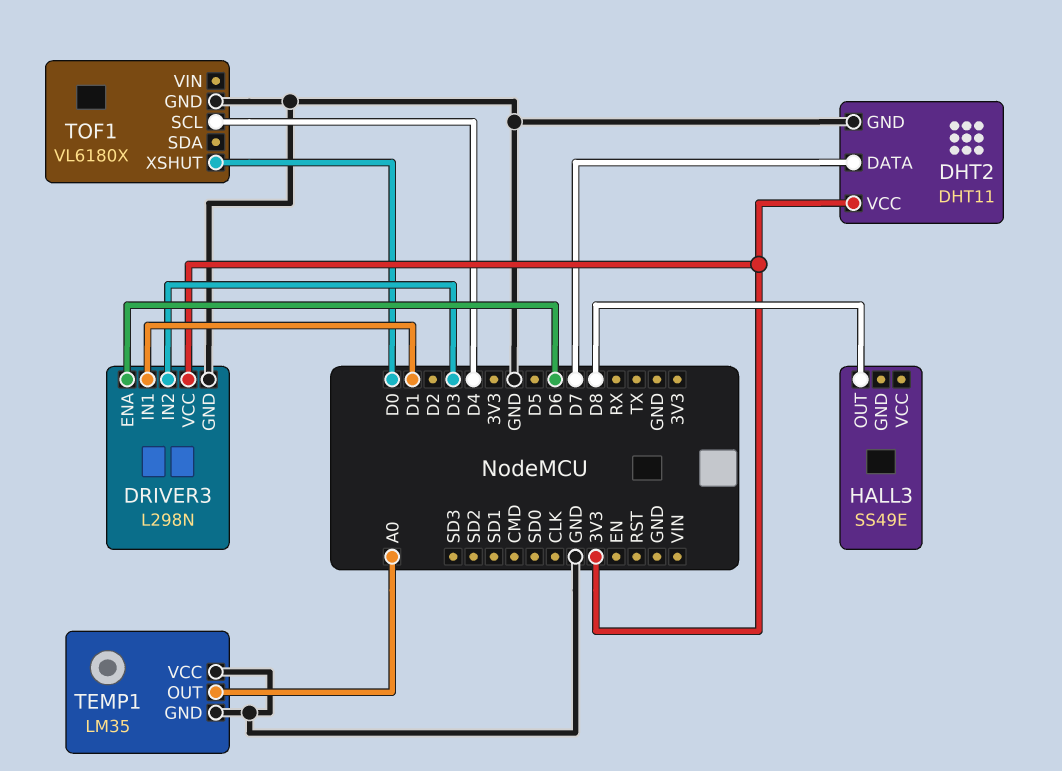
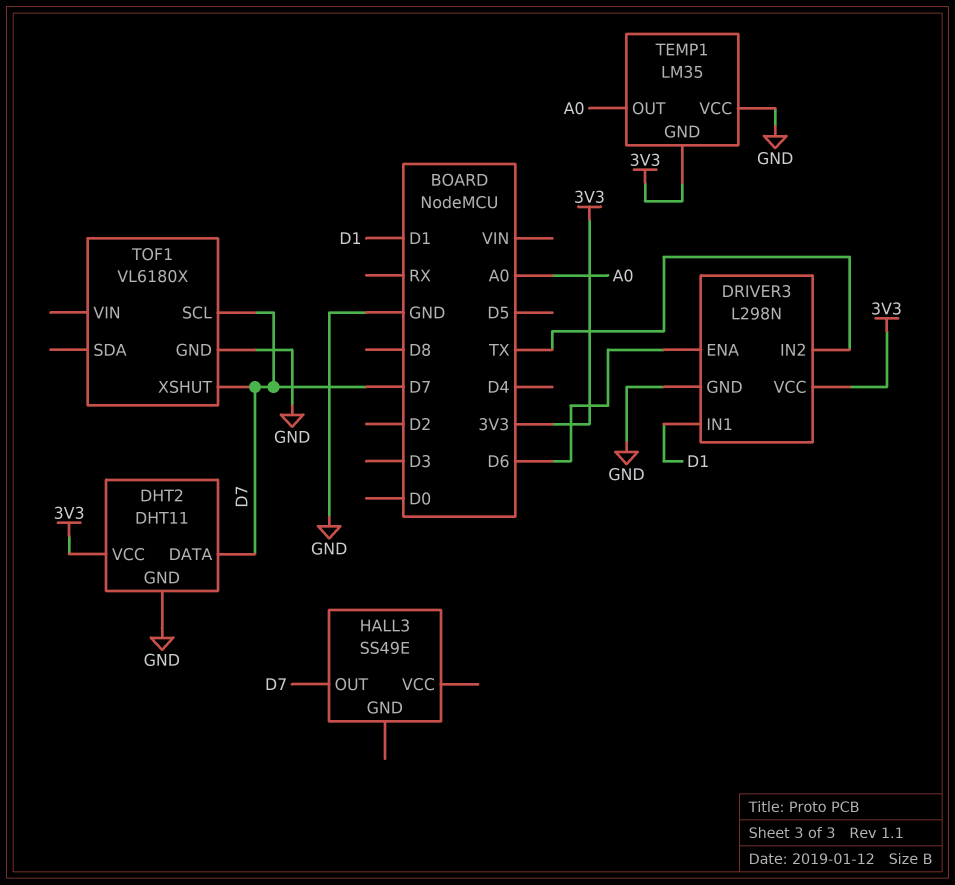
DRIVER3 pin IN2: D3 -> TX
HALL3 pin OUT: D8 -> D7
TEMP1 pin GND: GND -> 3V3
TOF1 pin SCL: D4 -> D7
TOF1 pin XSHUT: D0 -> D7

